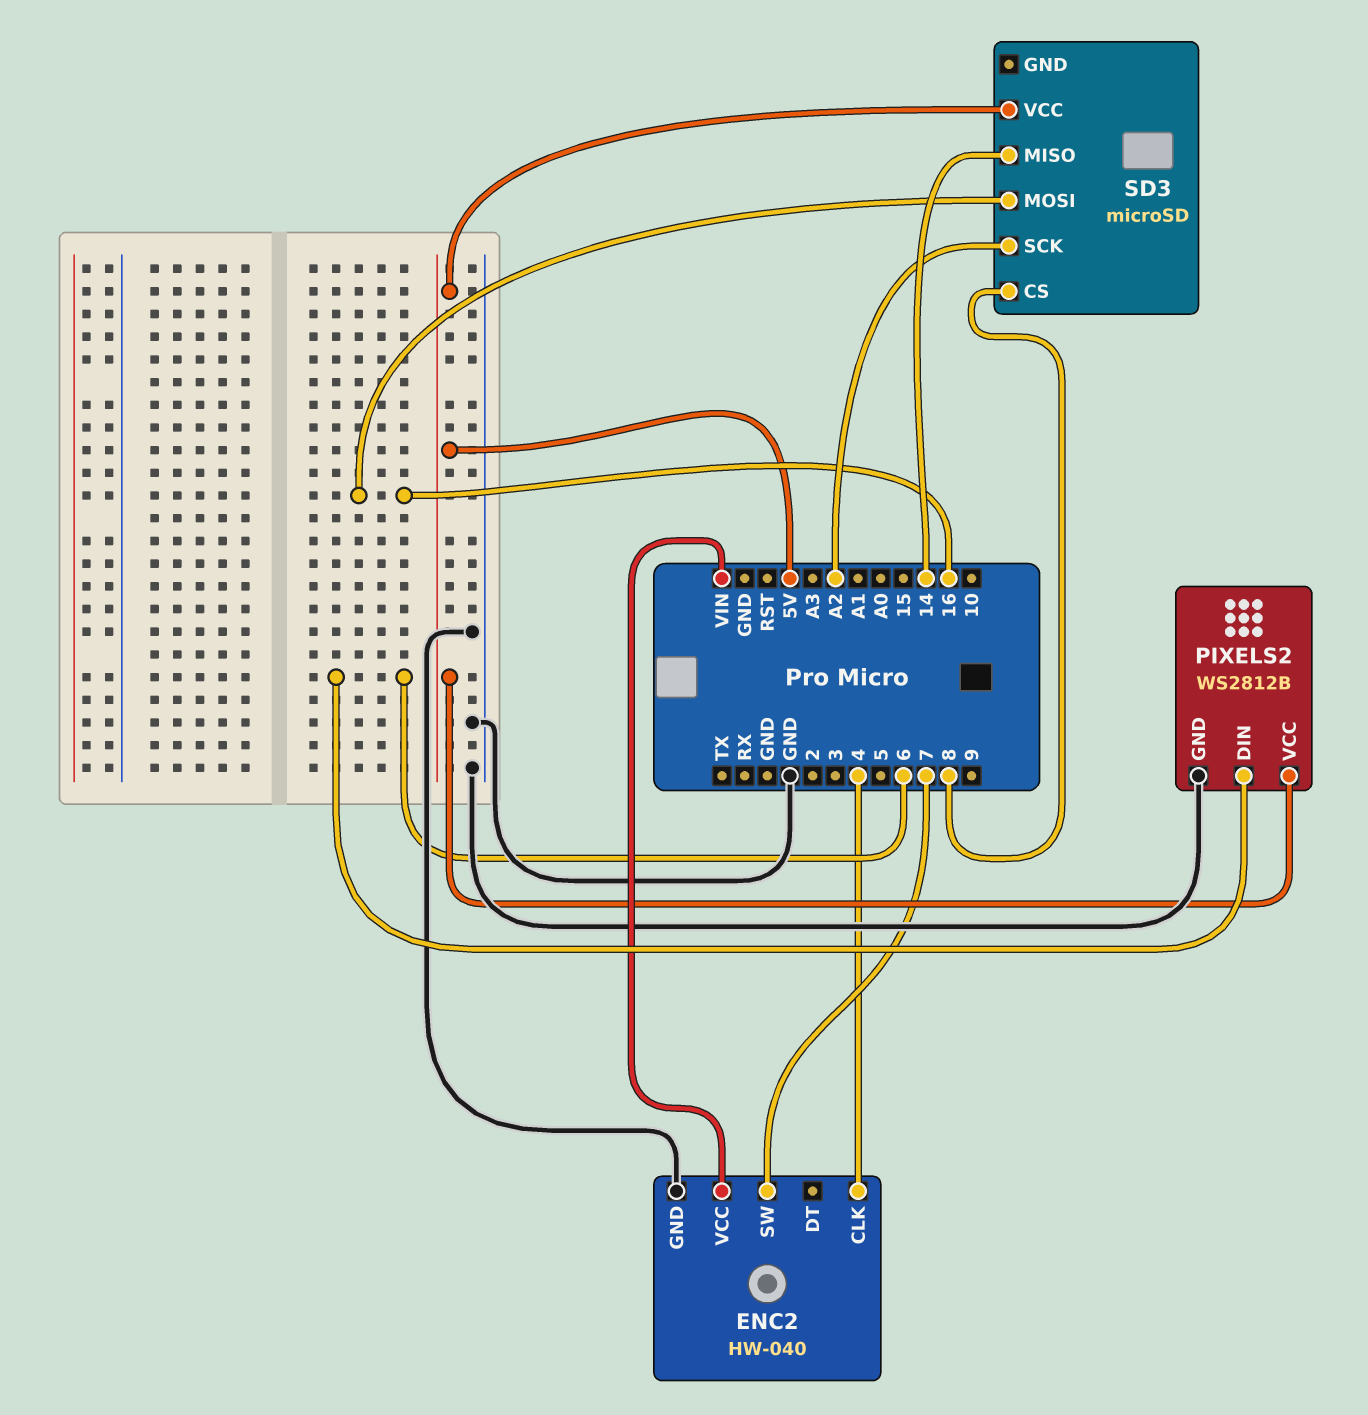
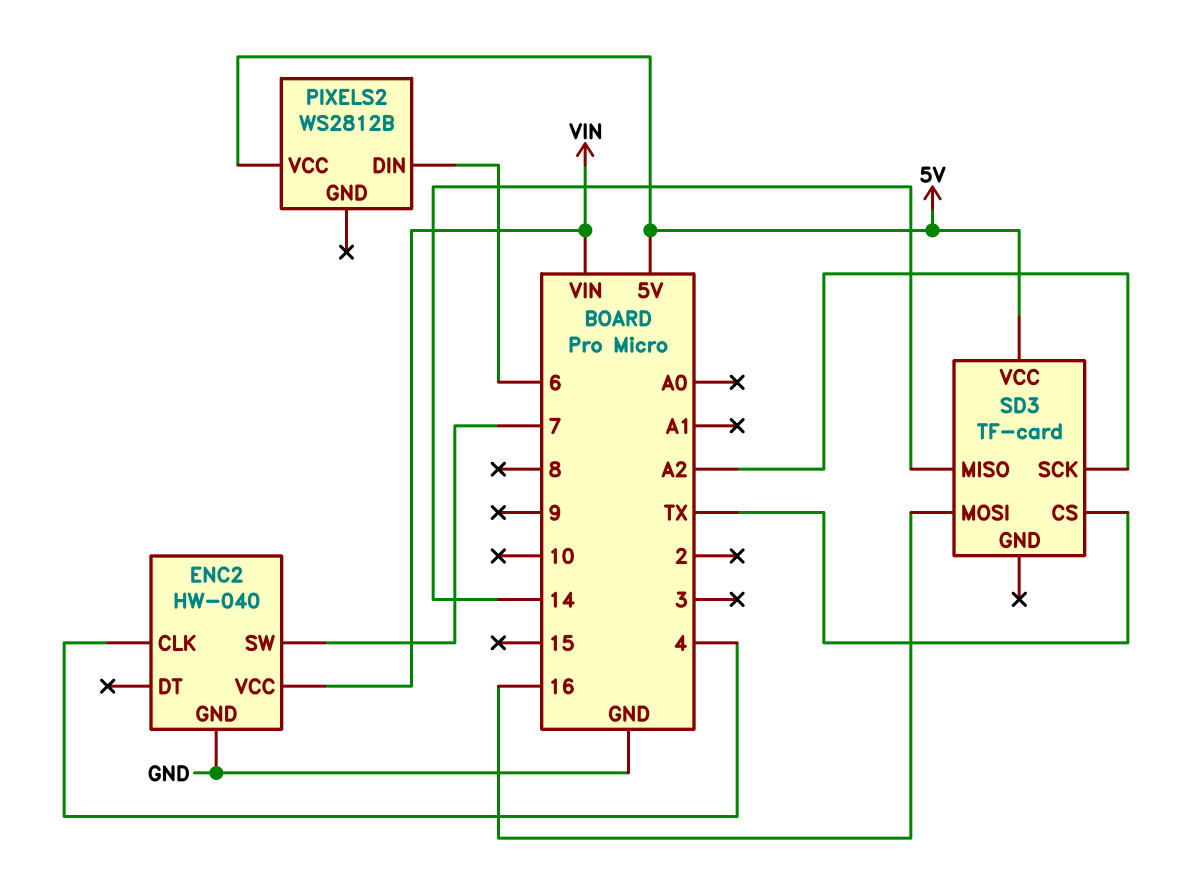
PIXELS2 pin GND: GND -> none
SD3: microSD -> TF-card
SD3 pin CS: 8 -> TX

